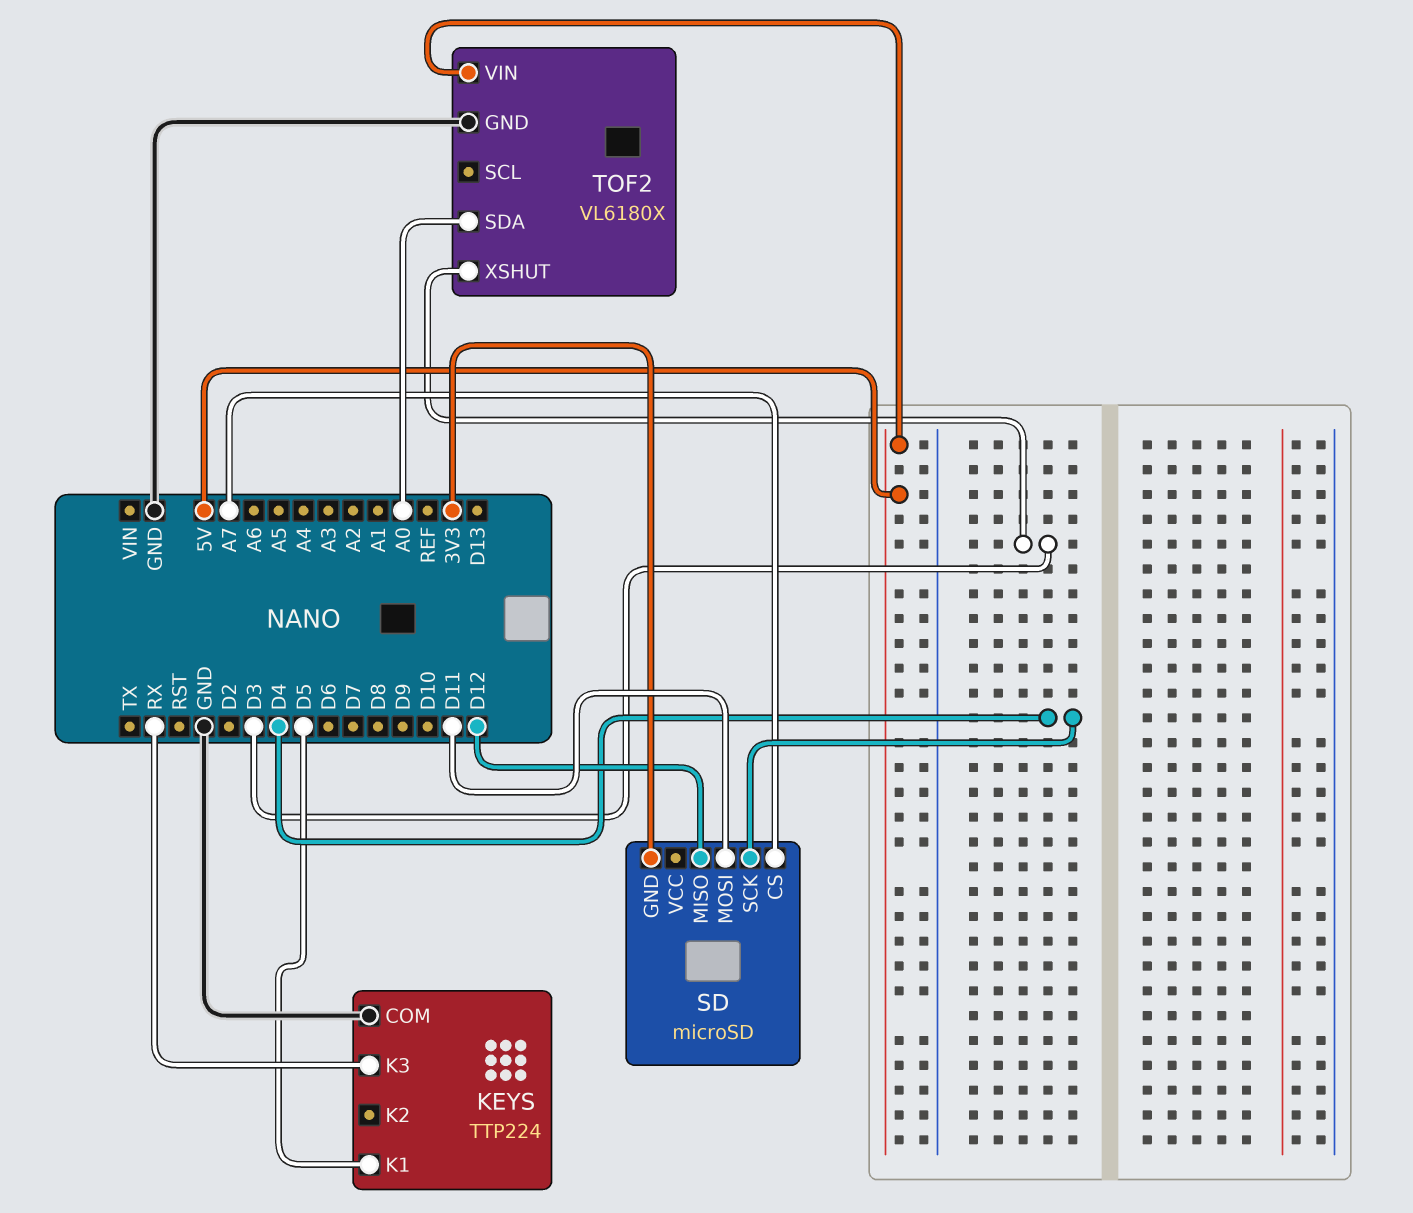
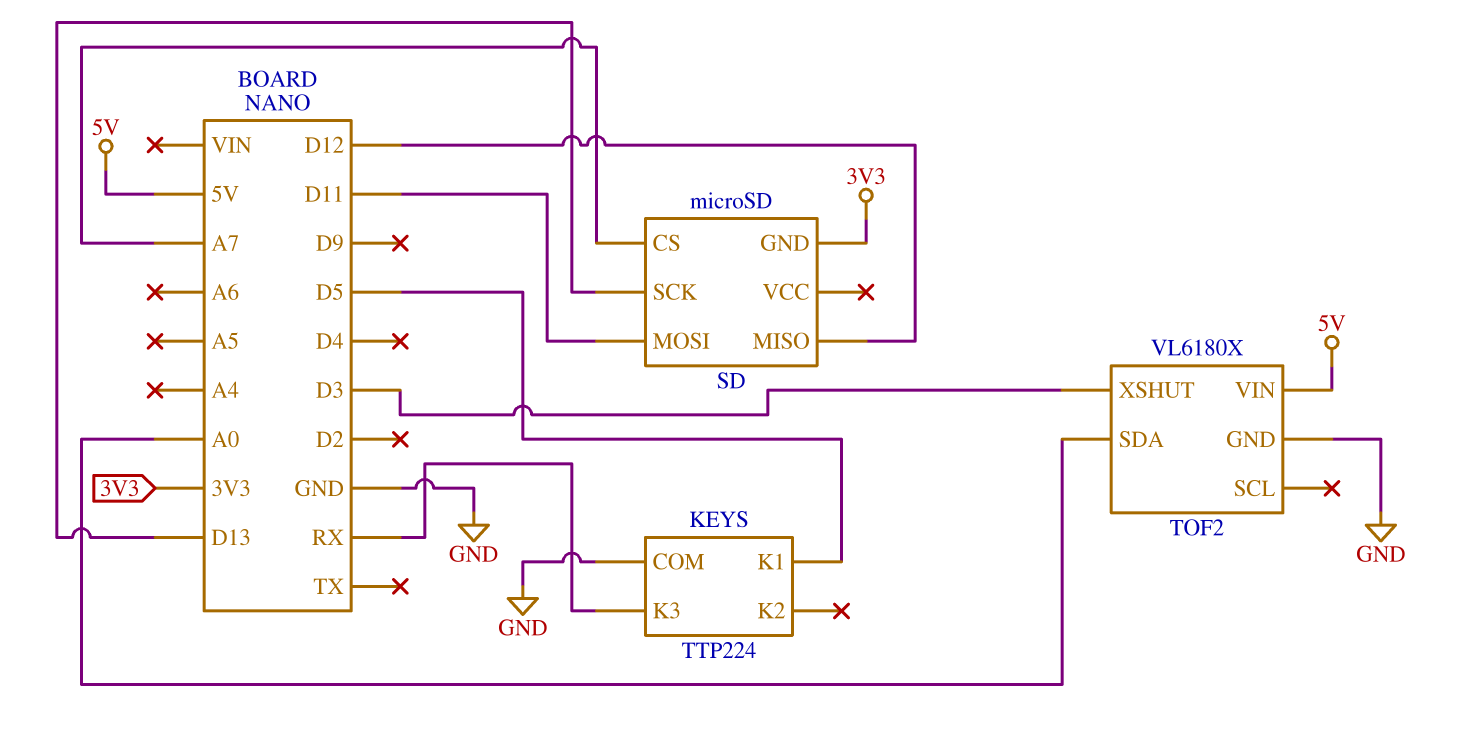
SD pin SCK: D4 -> D13

